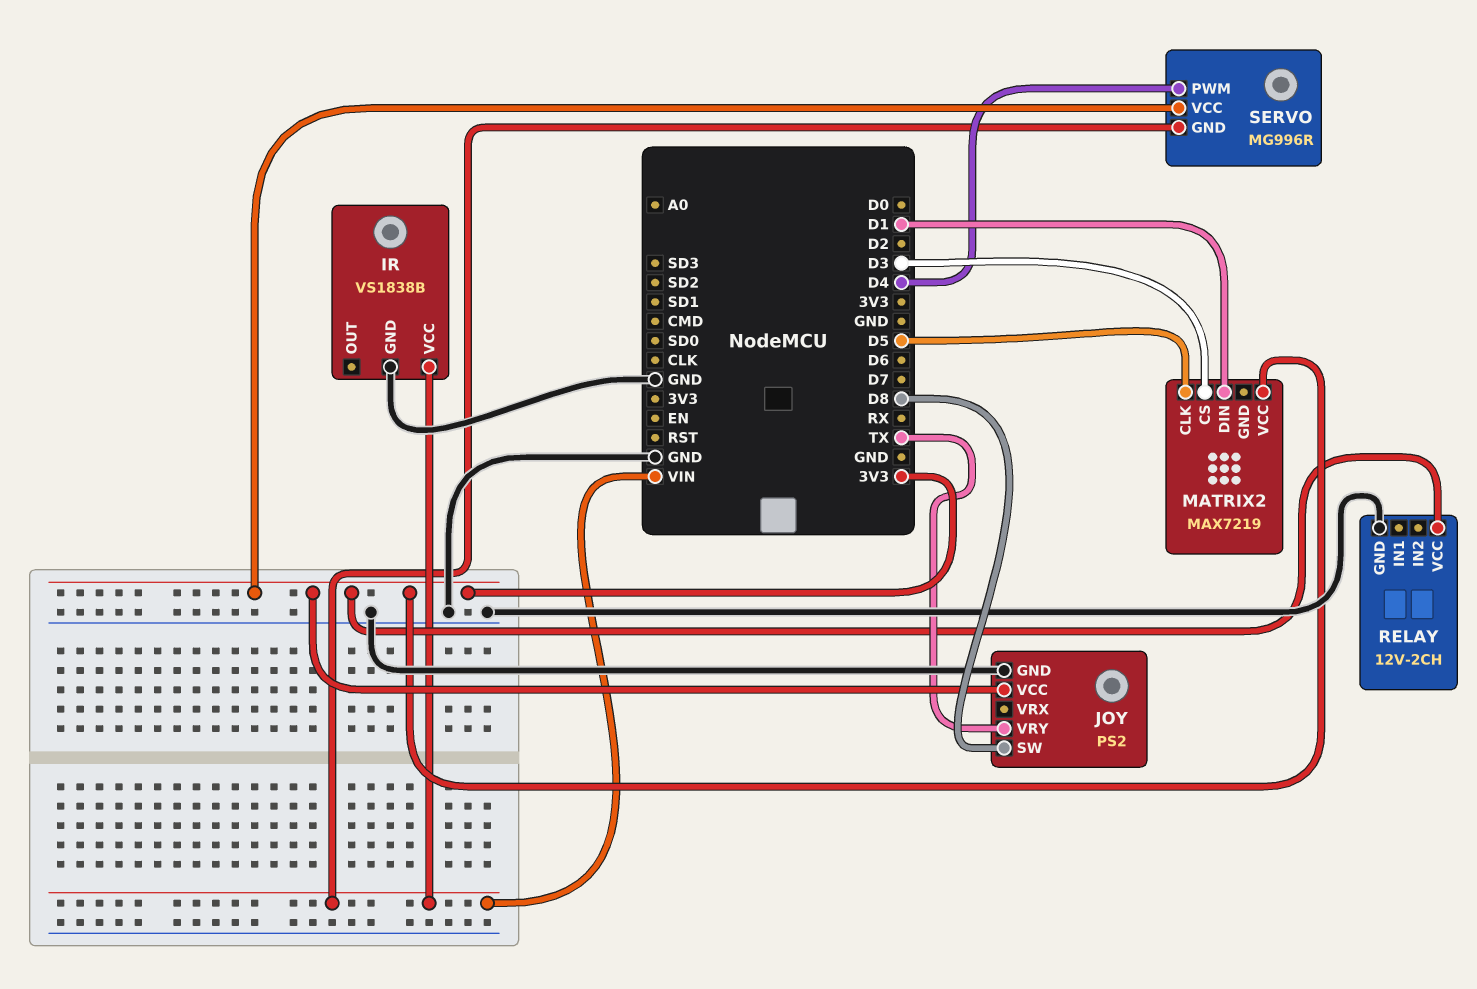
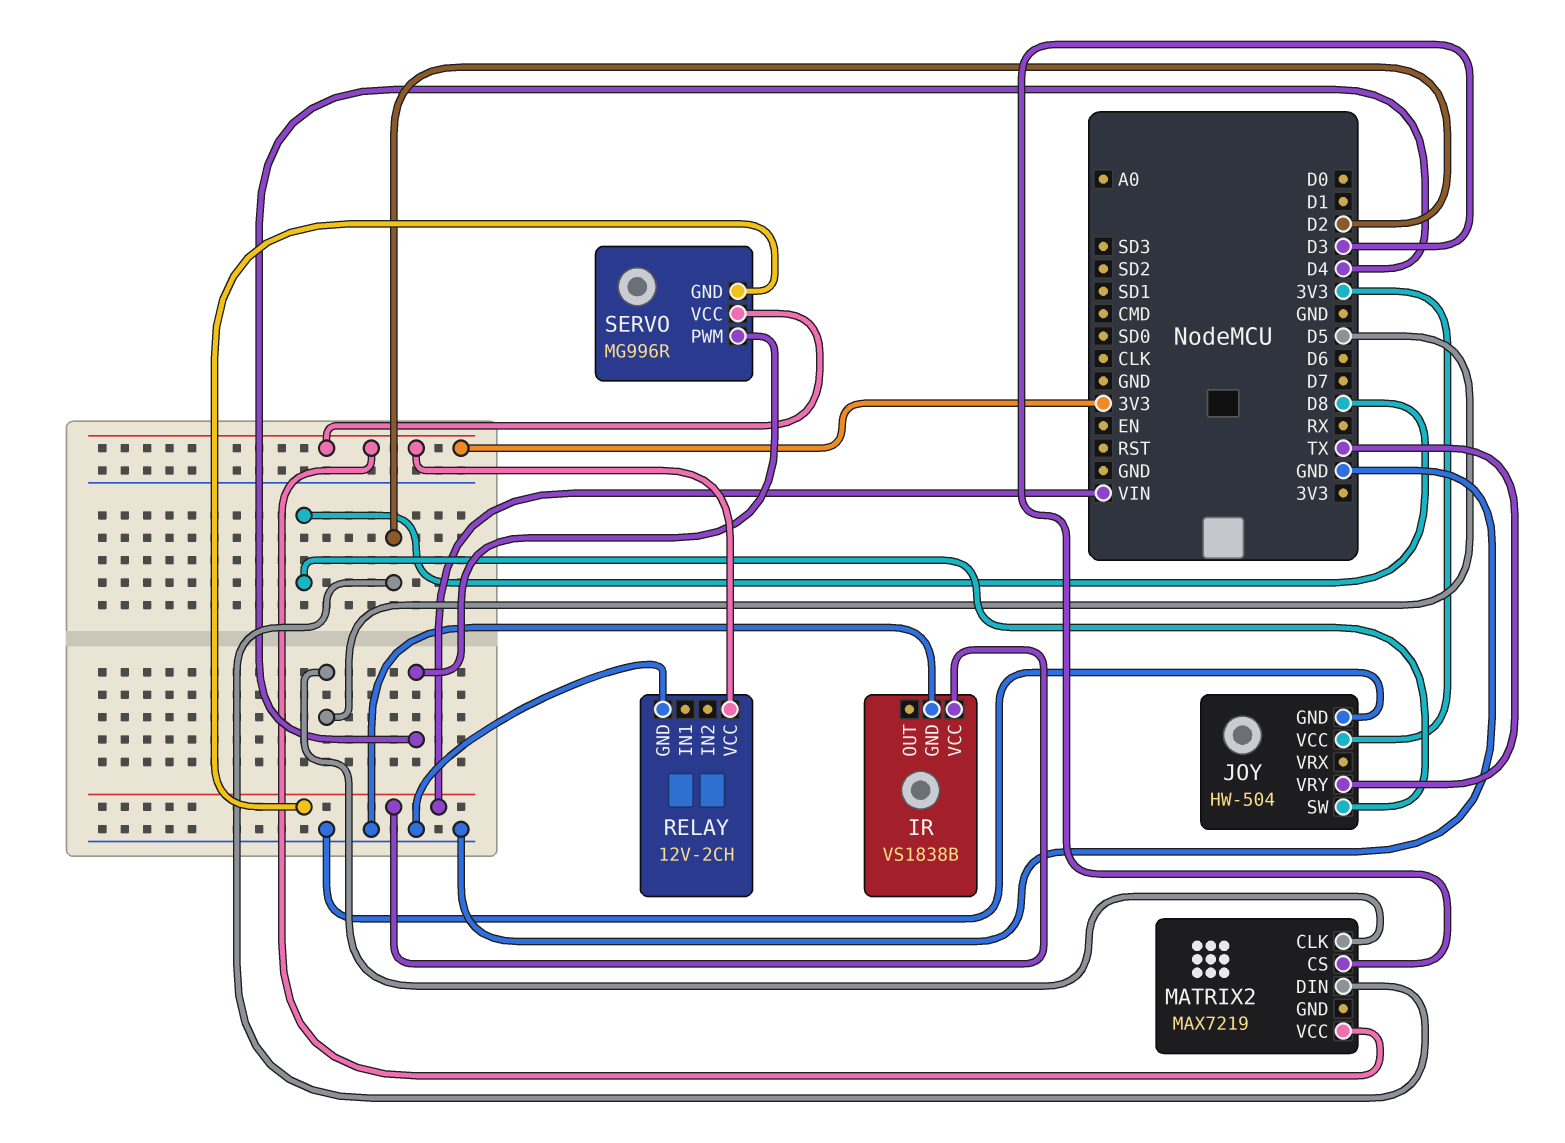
JOY: PS2 -> HW-504
MATRIX2 pin DIN: D1 -> D2

